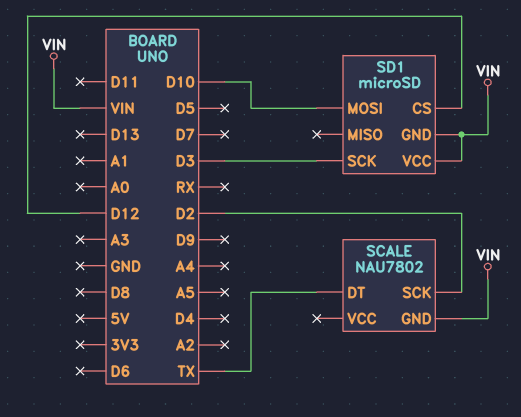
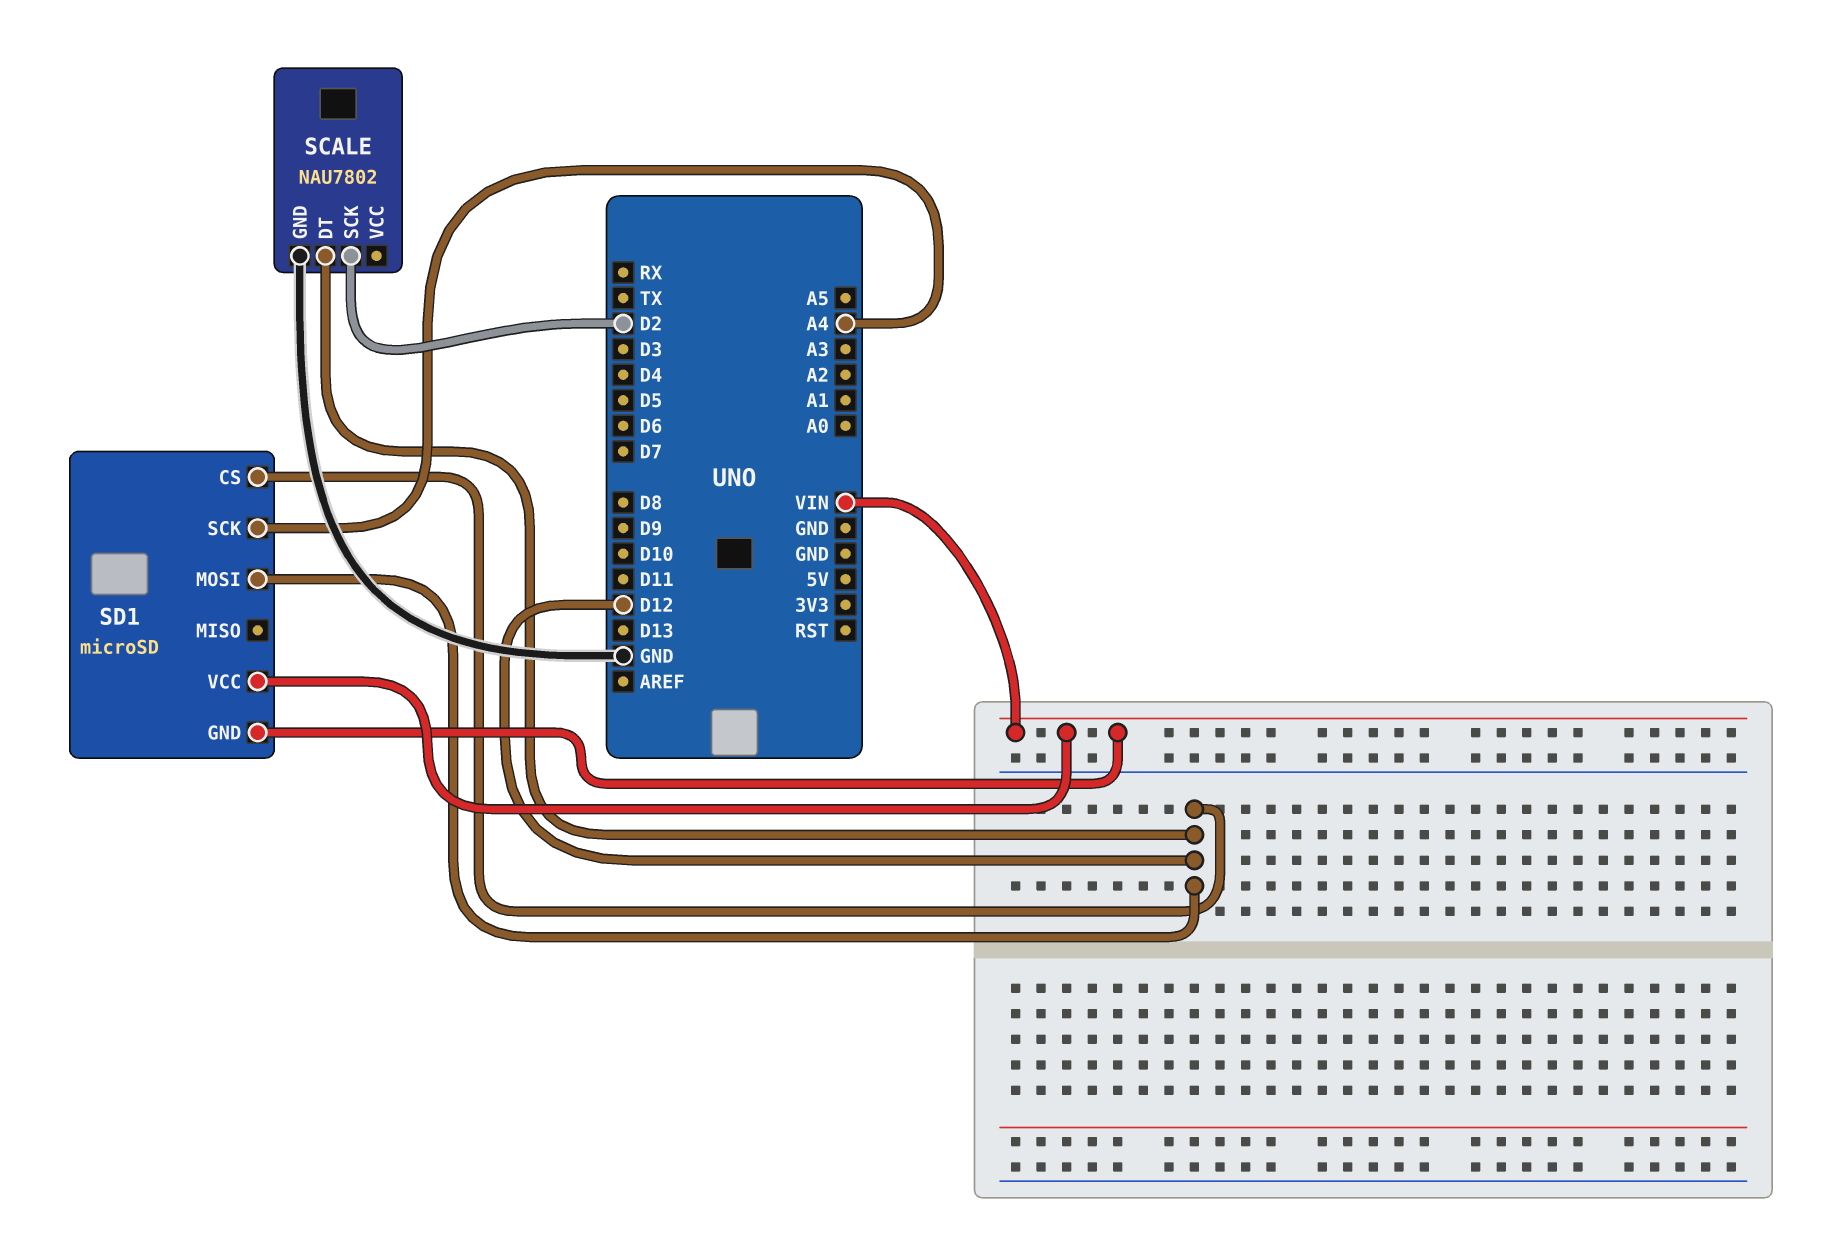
SCALE pin DT: TX -> D12
SCALE pin GND: VIN -> GND
SD1 pin MOSI: D10 -> D12
SD1 pin SCK: D3 -> A4

